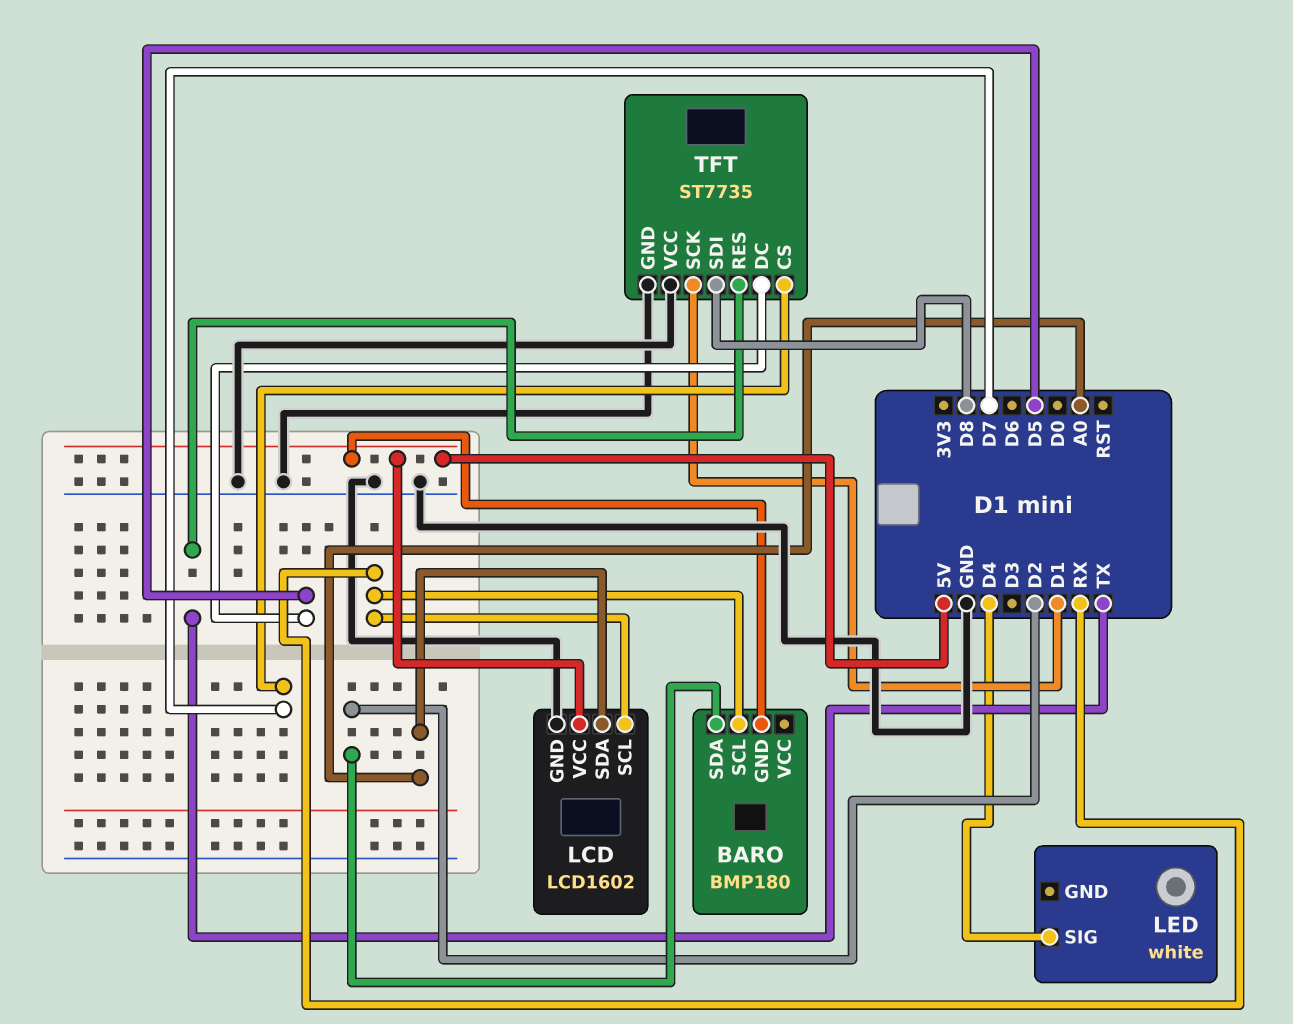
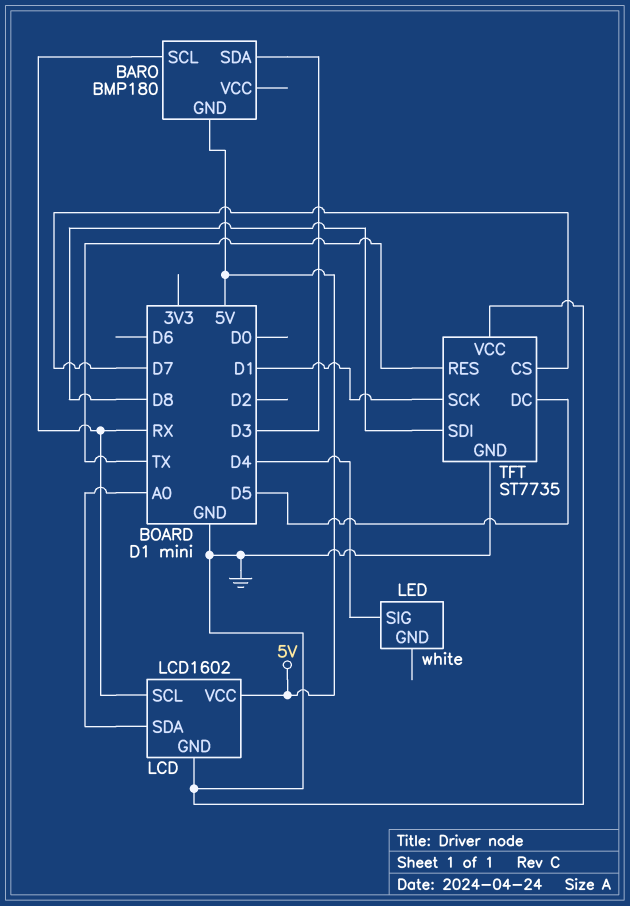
BARO pin SDA: D2 -> D3

